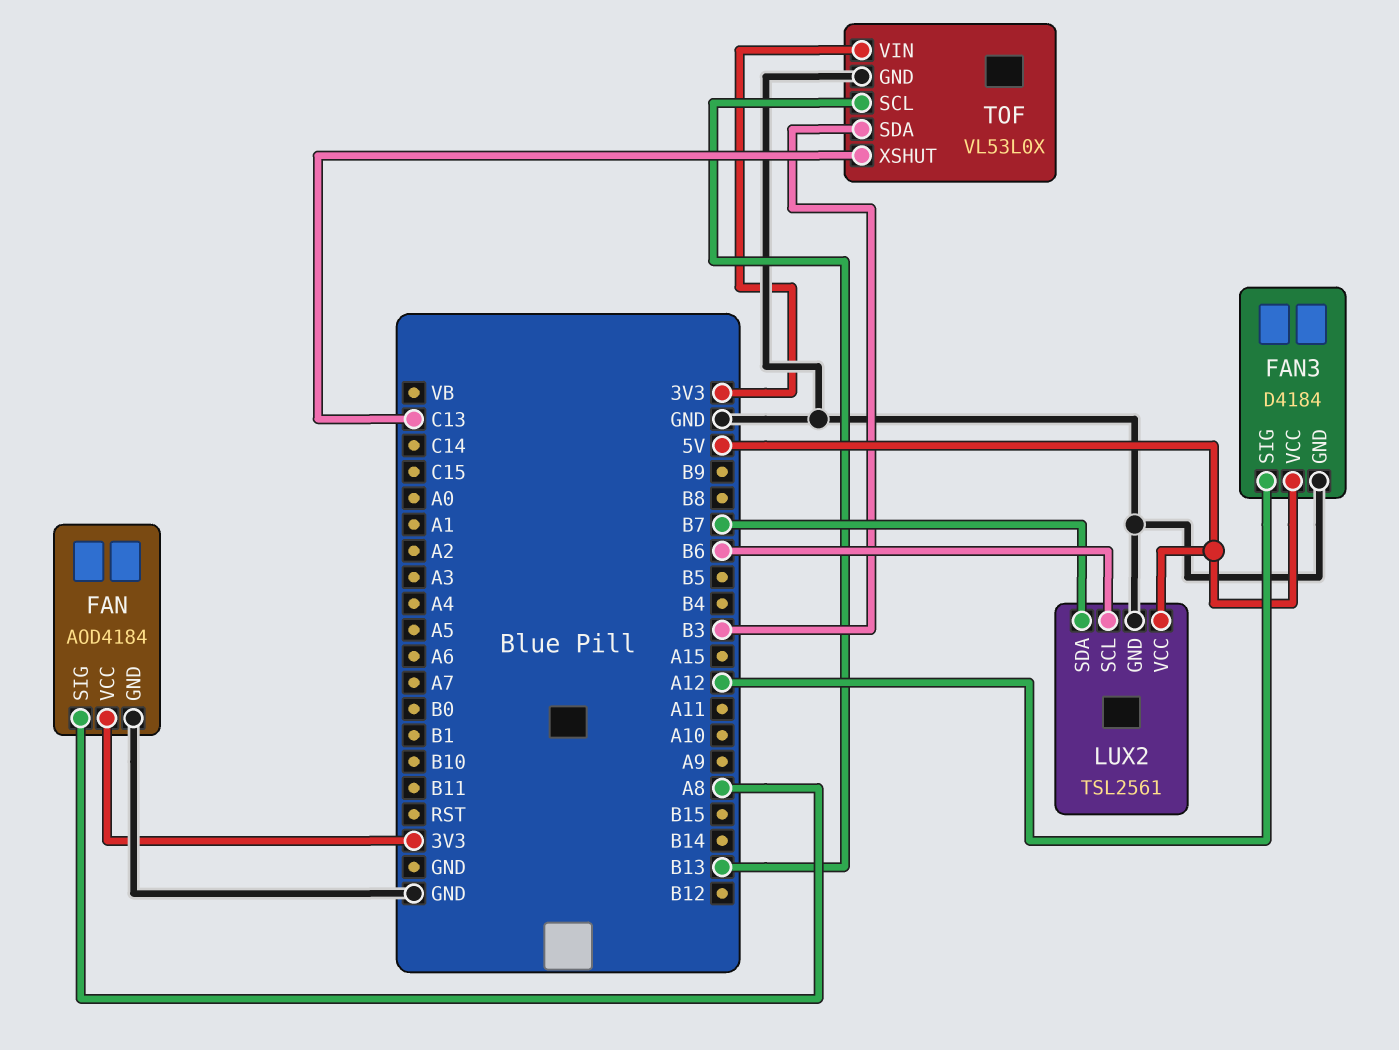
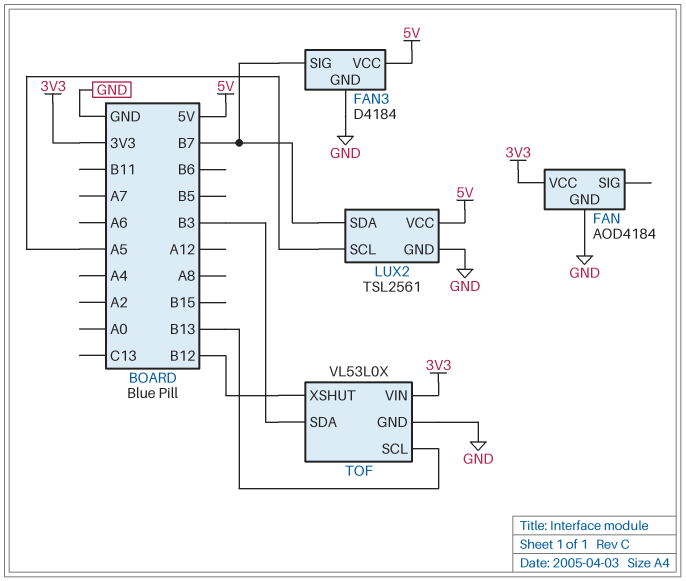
FAN pin SIG: A8 -> none
FAN3 pin SIG: A12 -> B7
LUX2 pin SCL: B6 -> A5
TOF pin XSHUT: C13 -> B12

